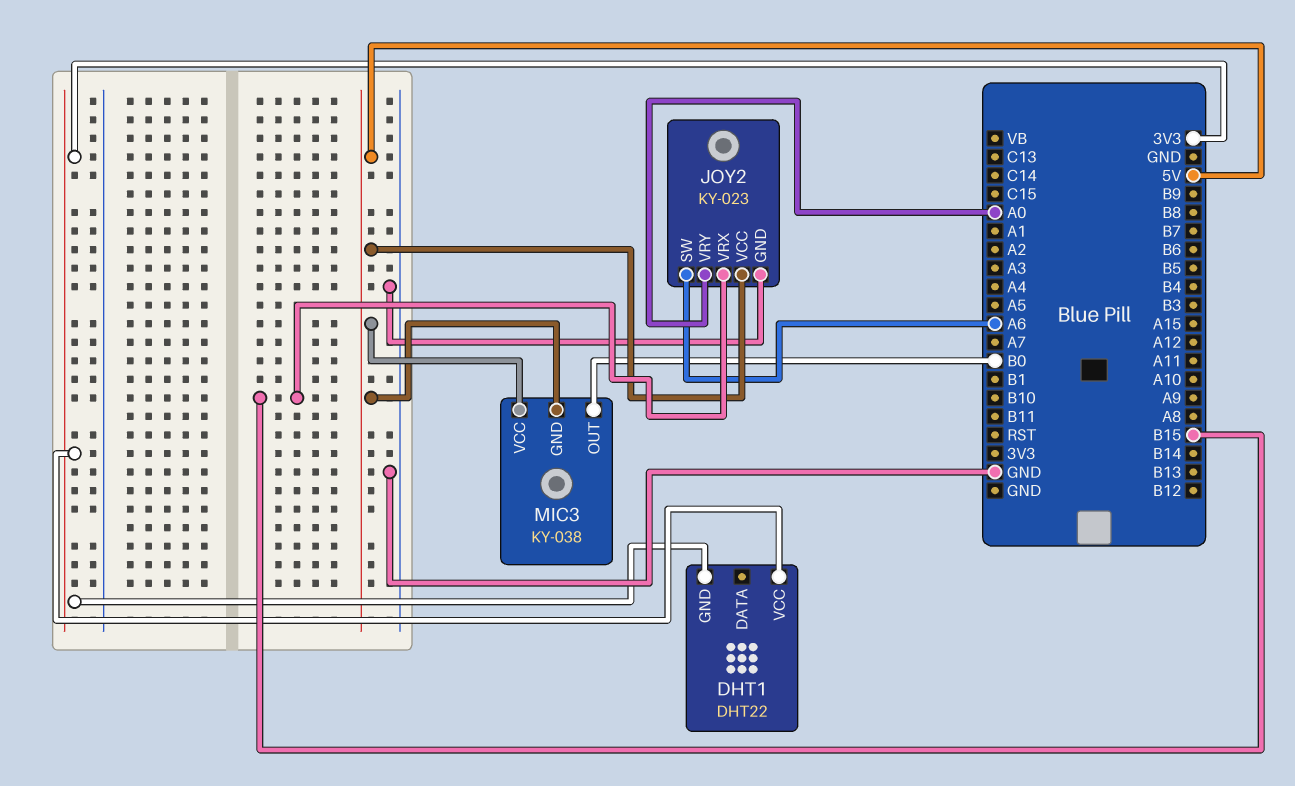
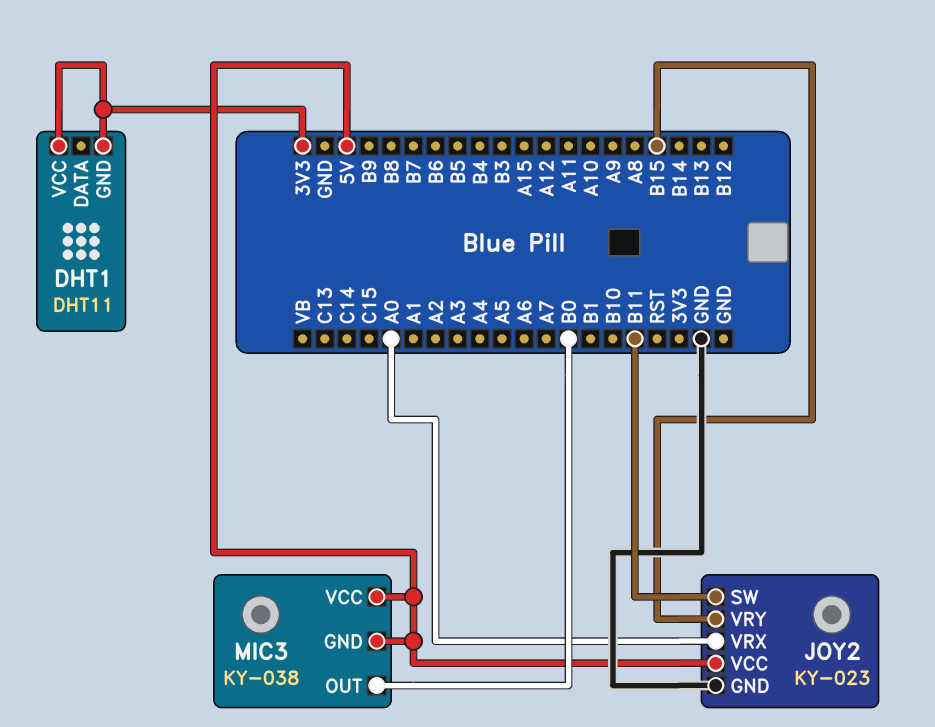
DHT1: DHT22 -> DHT11
JOY2 pin SW: A6 -> B11
JOY2 pin VRX: B15 -> A0
JOY2 pin VRY: A0 -> B15

